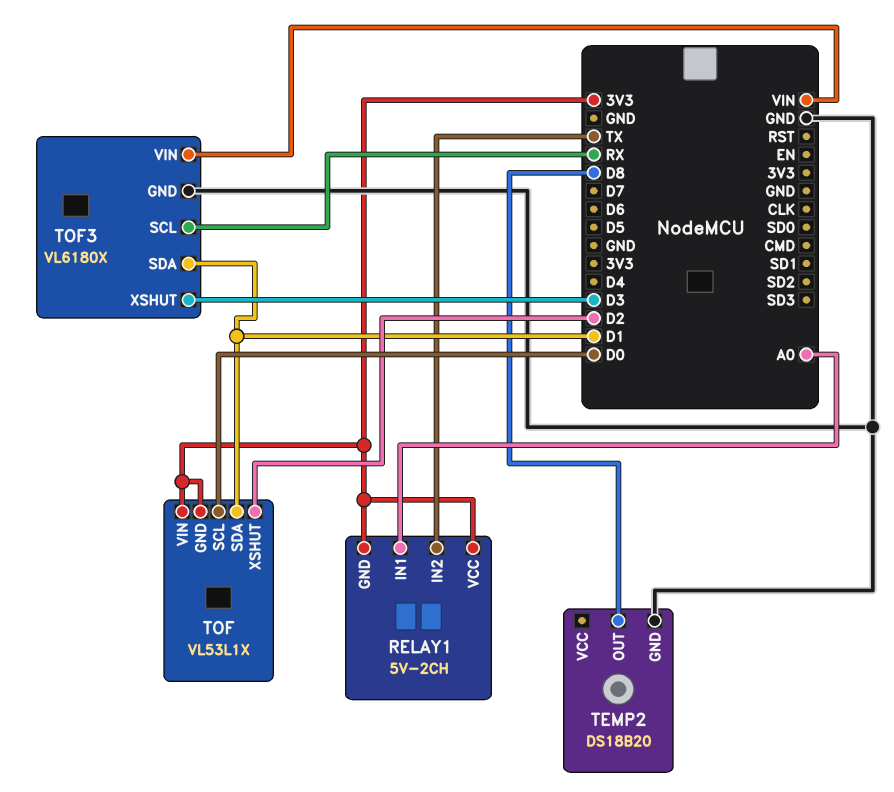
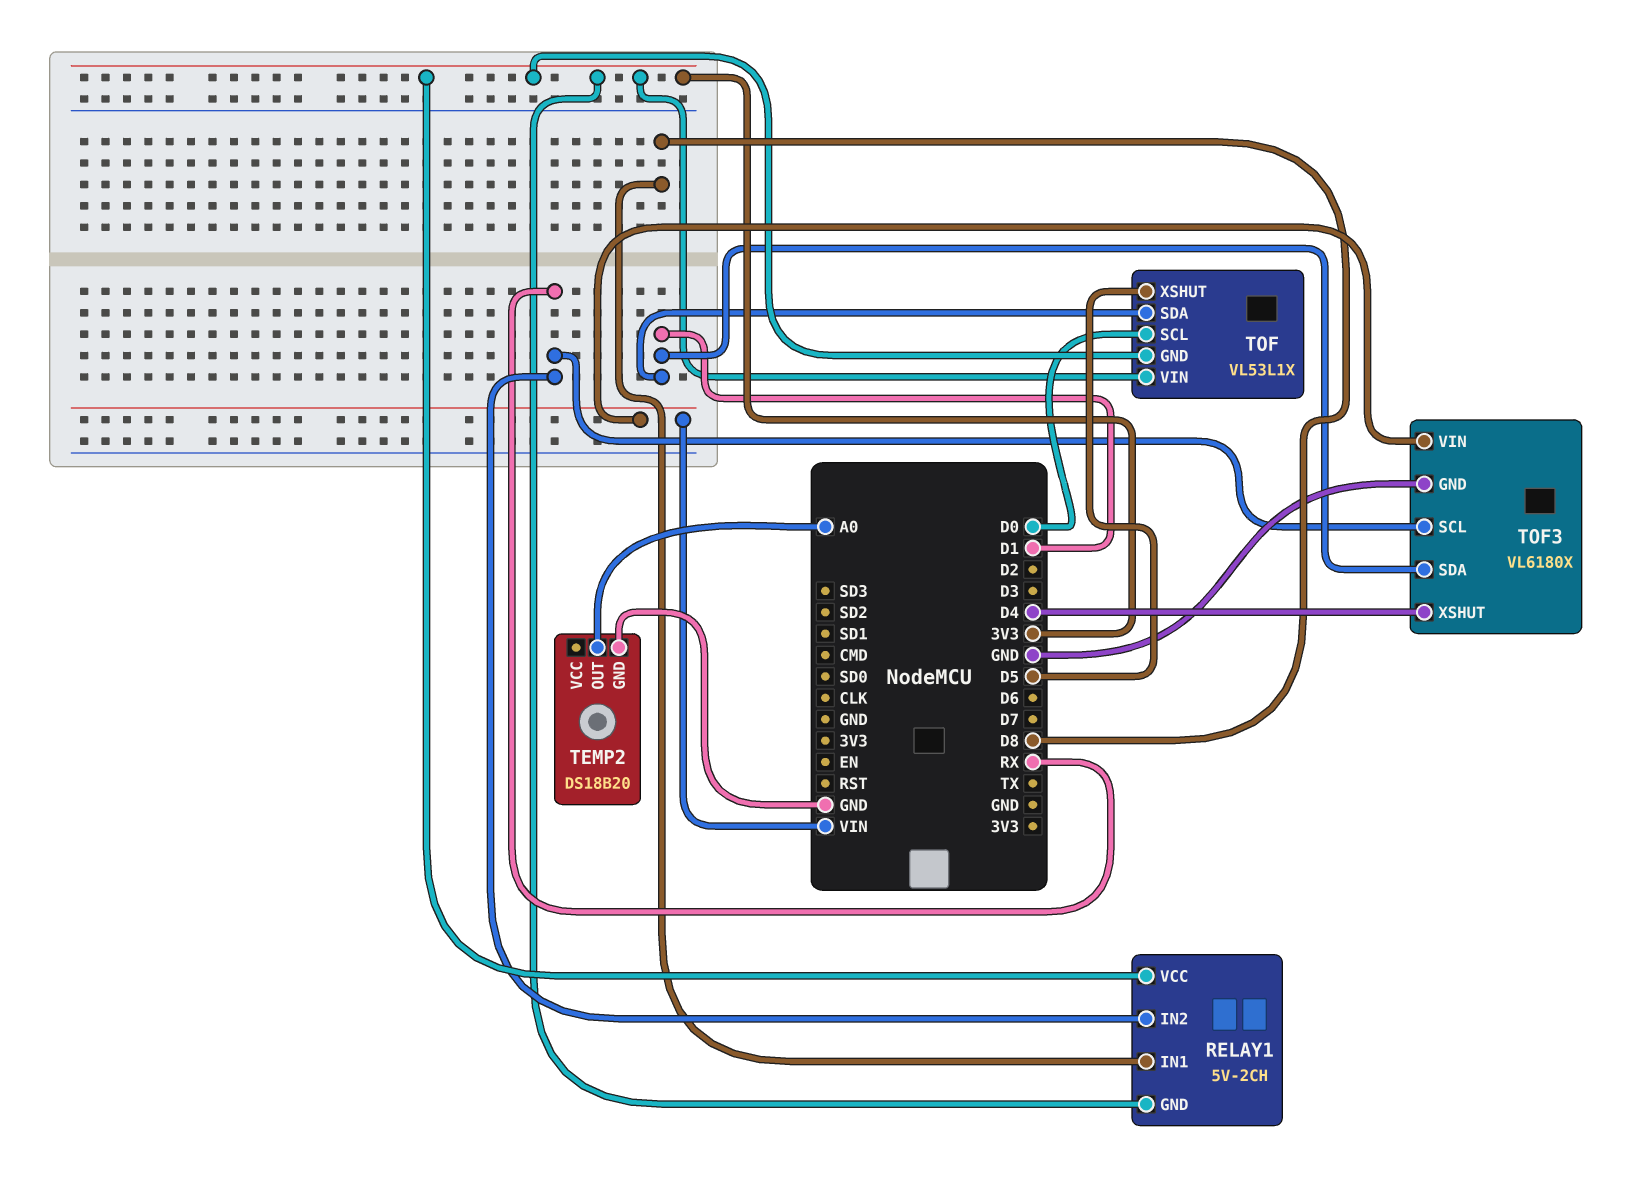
RELAY1 pin IN1: A0 -> D8
RELAY1 pin IN2: TX -> RX
TEMP2 pin OUT: D8 -> A0
TOF pin XSHUT: D2 -> D5
TOF3 pin XSHUT: D3 -> D4

